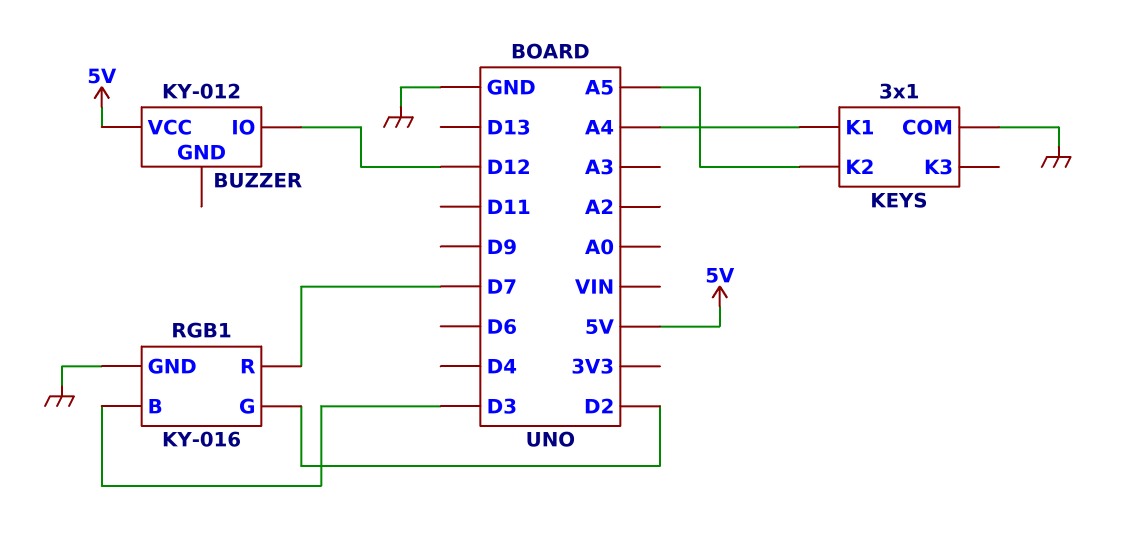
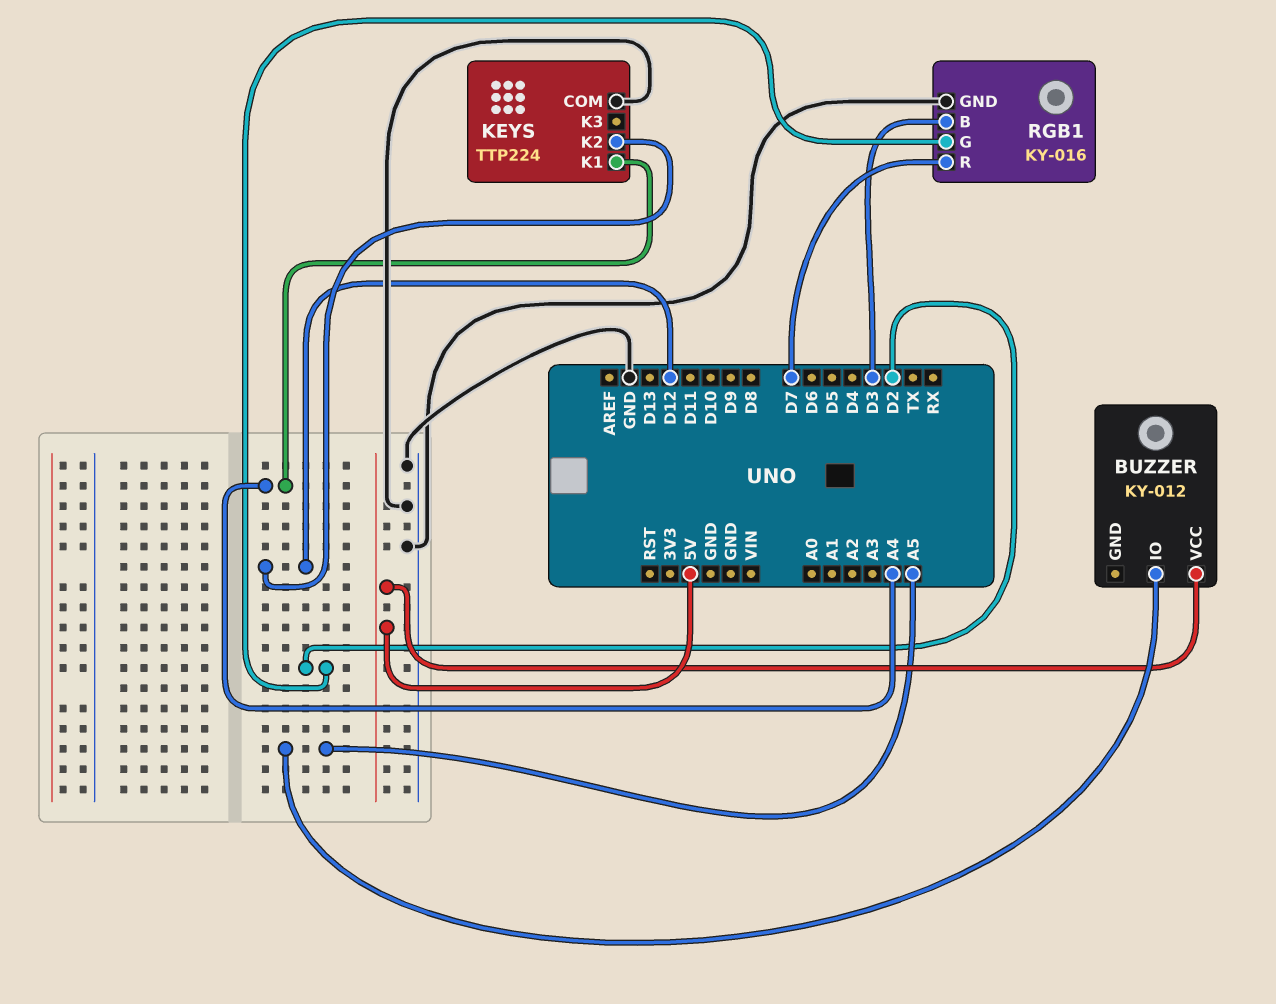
BUZZER pin IO: D12 -> A5
KEYS: 3x1 -> TTP224
KEYS pin K2: A5 -> D12

